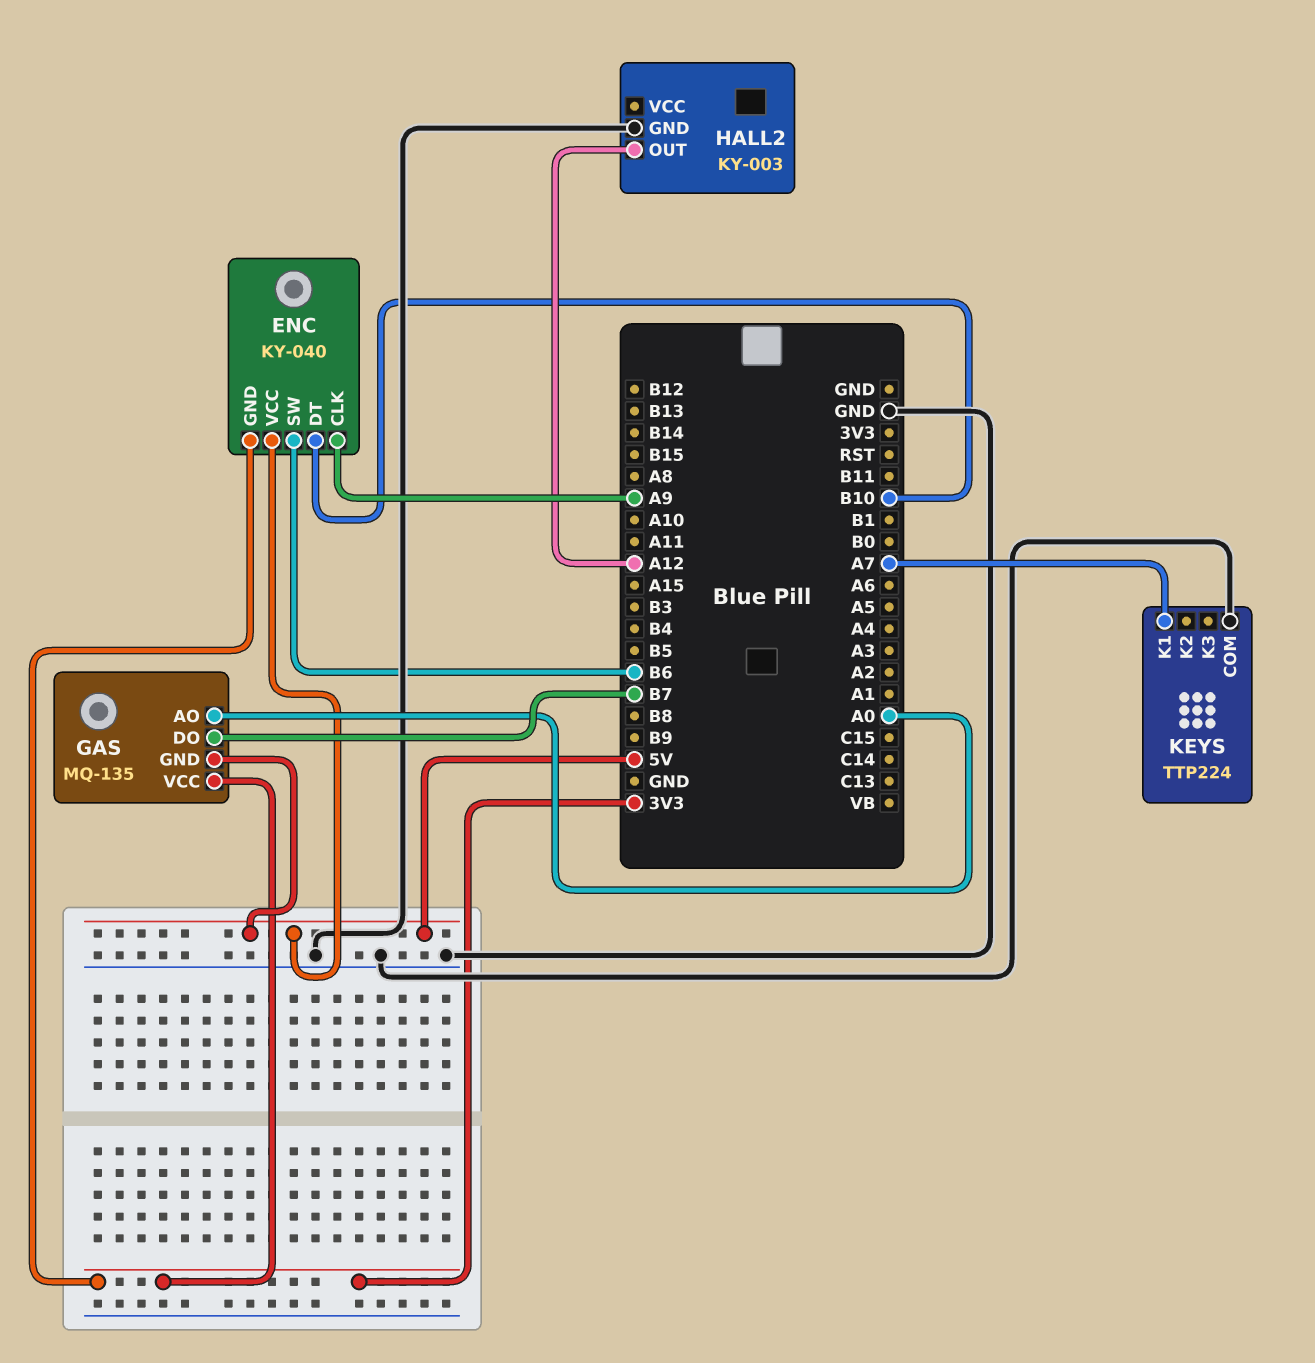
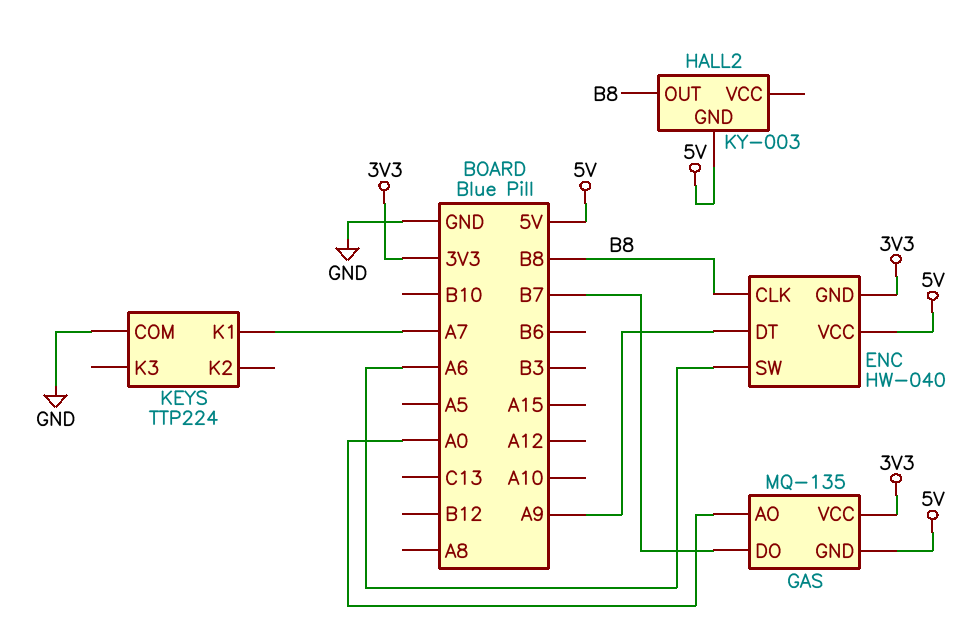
ENC: KY-040 -> HW-040
ENC pin CLK: A9 -> B8
ENC pin DT: B10 -> A9
ENC pin SW: B6 -> A6
HALL2 pin GND: GND -> 5V
HALL2 pin OUT: A12 -> B8

